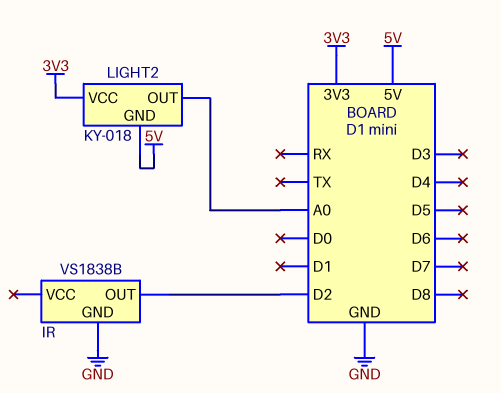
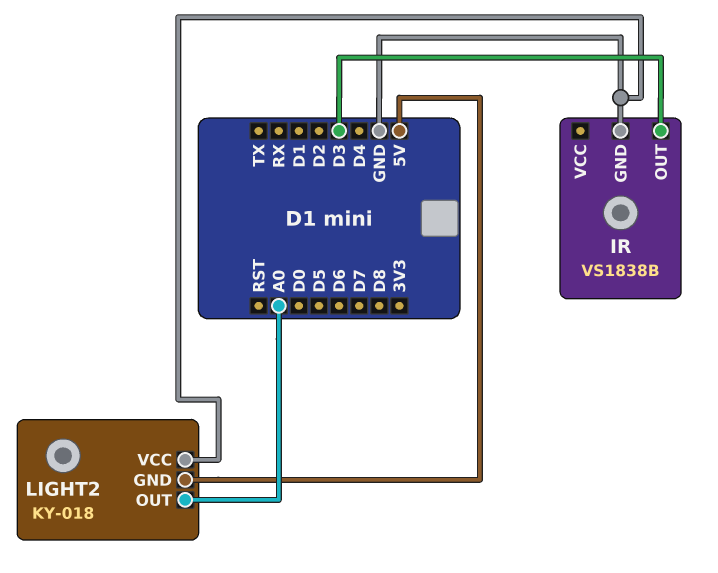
IR pin OUT: D2 -> D3
LIGHT2 pin VCC: 3V3 -> GND

